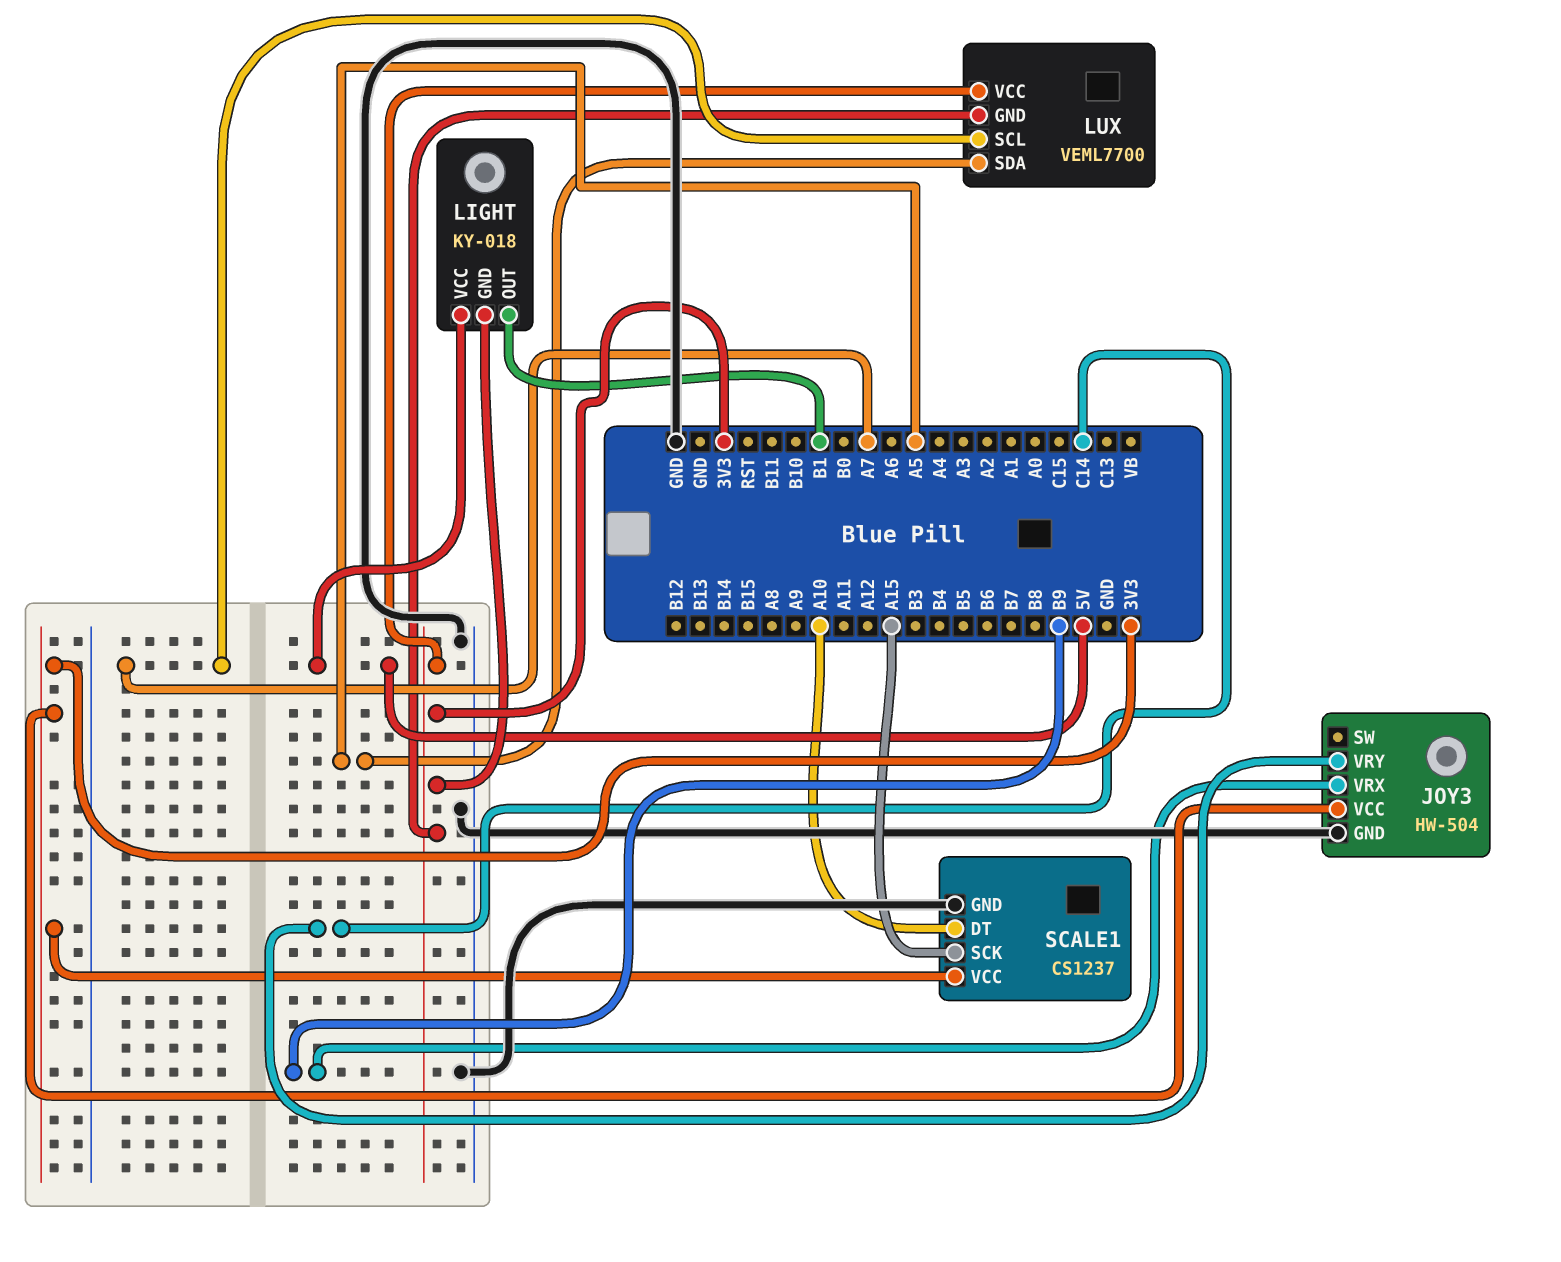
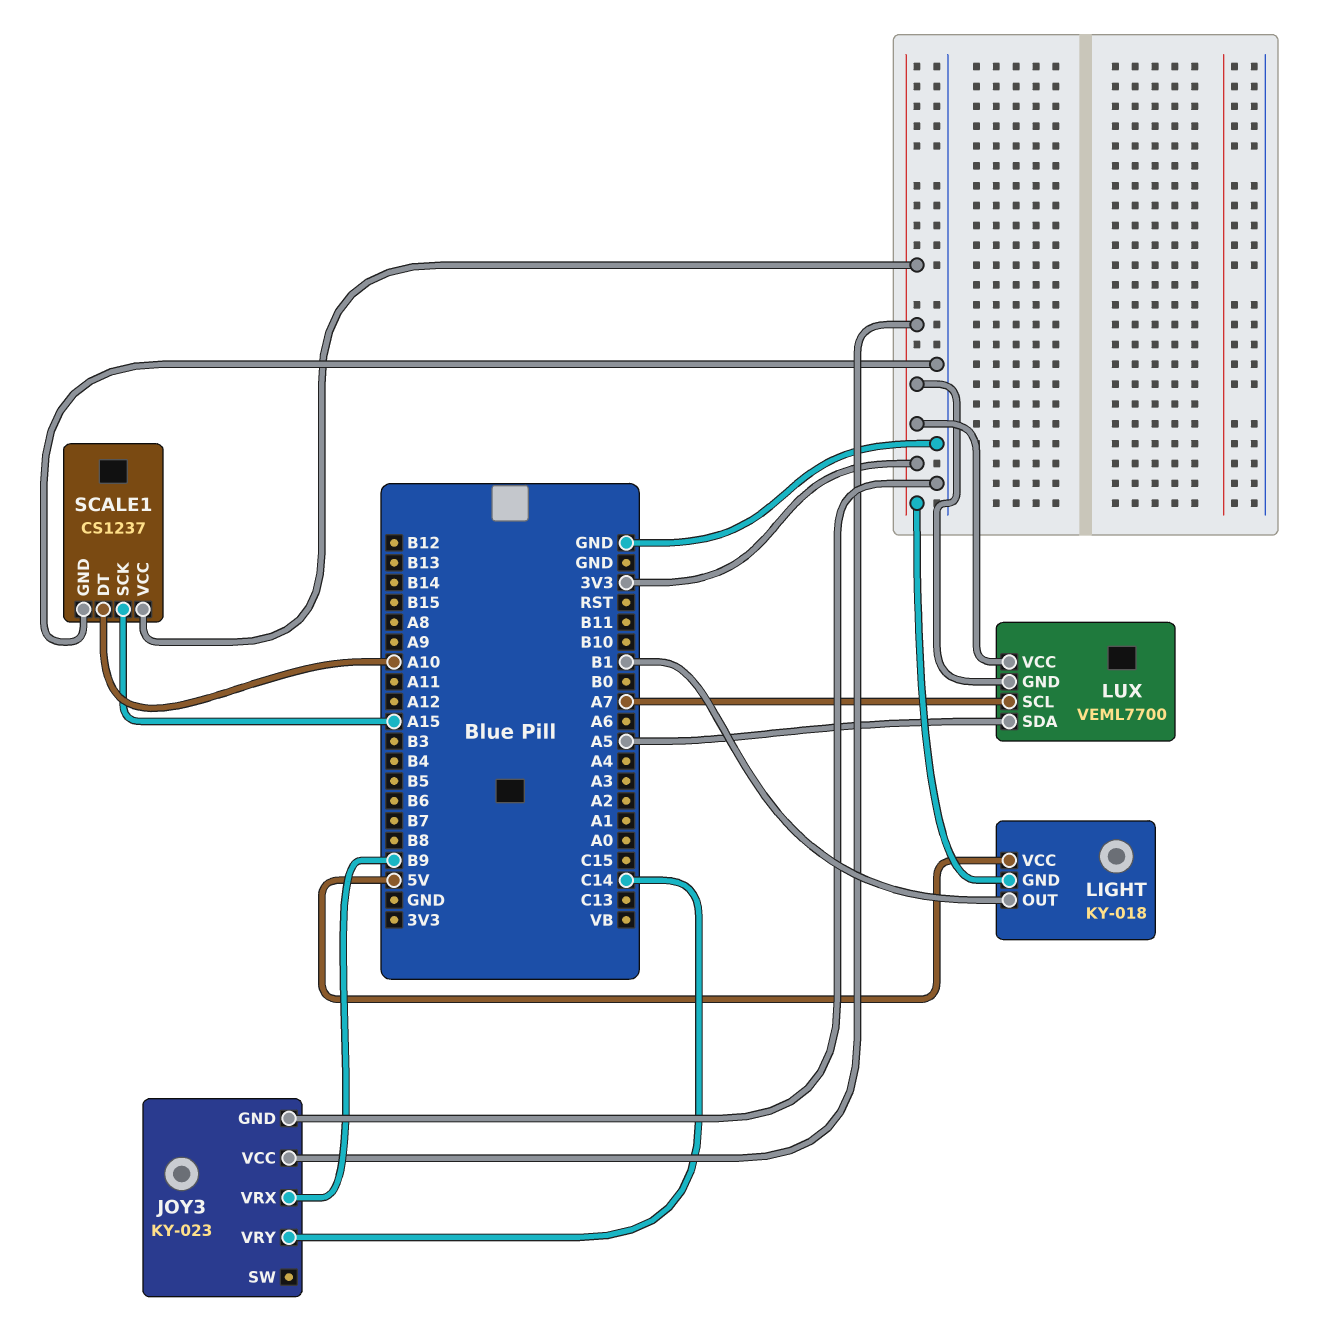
JOY3: HW-504 -> KY-023

